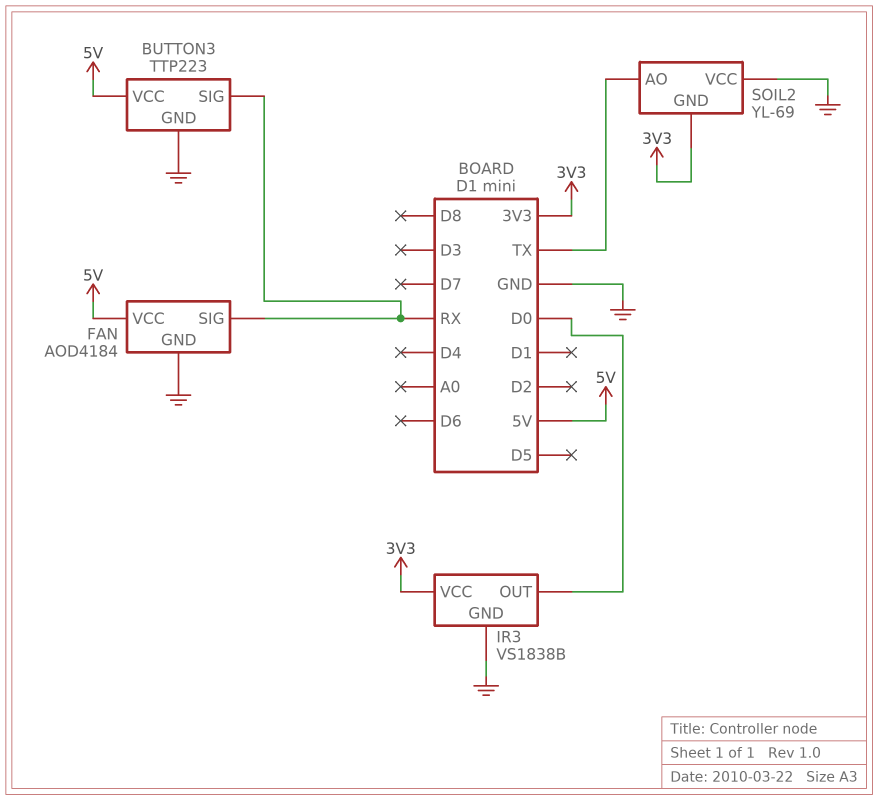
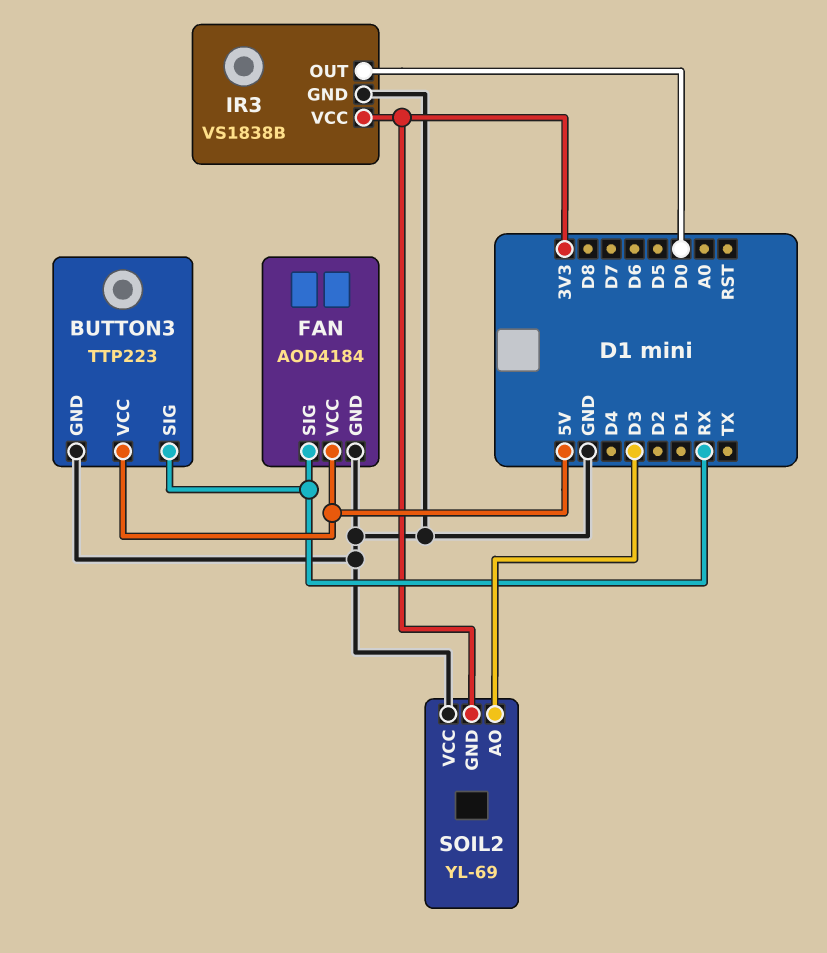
SOIL2 pin AO: TX -> D3

